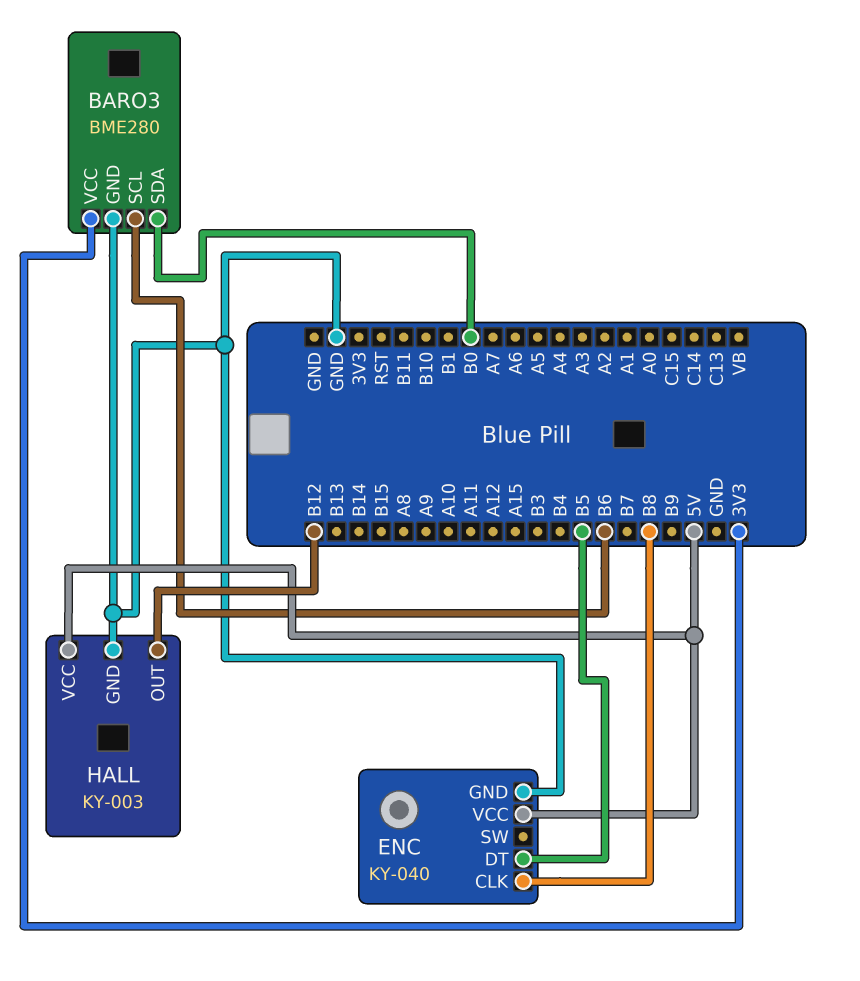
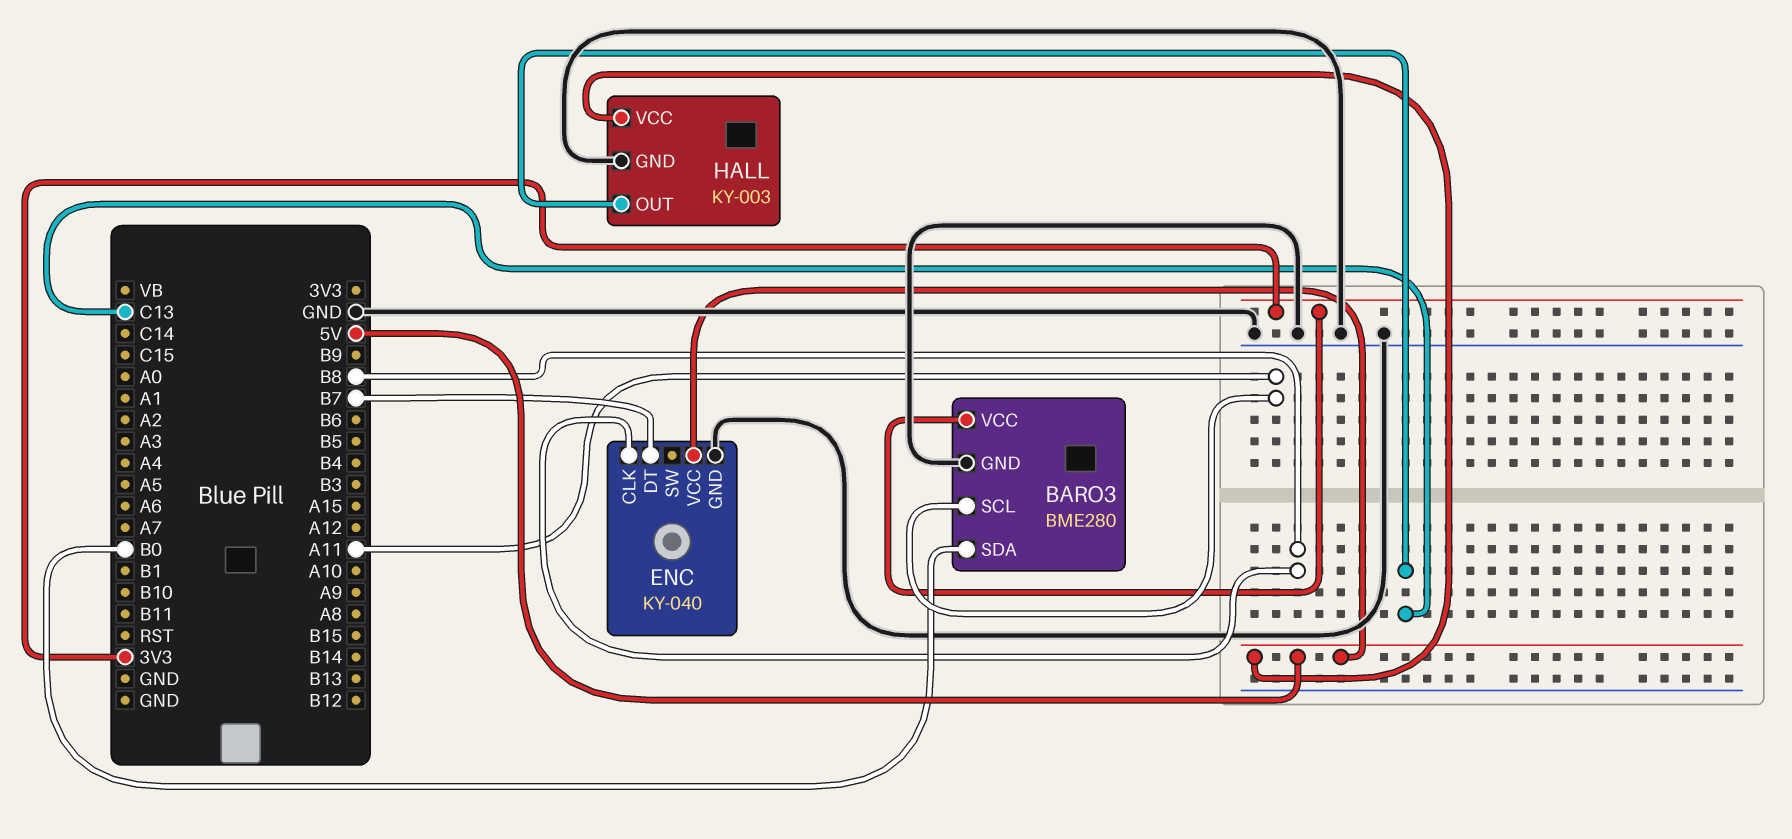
BARO3 pin SCL: B6 -> A11
ENC pin DT: B5 -> B7
HALL pin OUT: B12 -> C13

